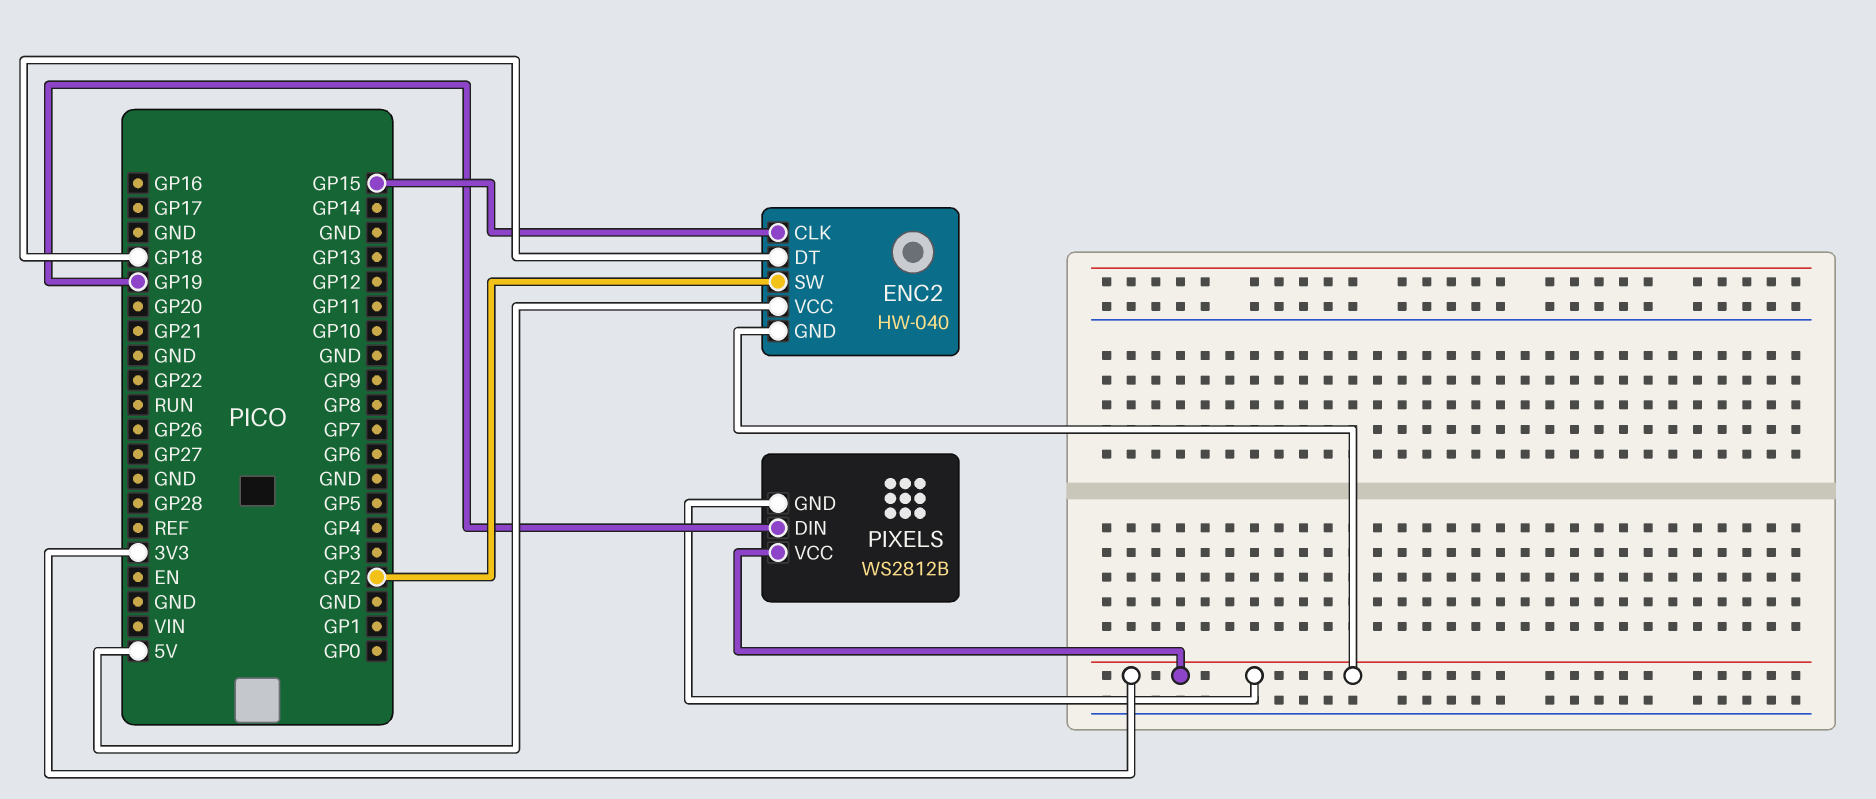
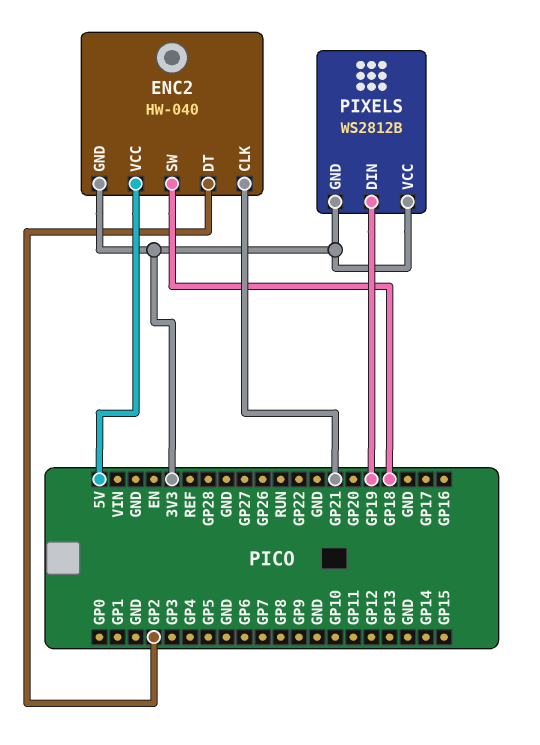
ENC2 pin CLK: GP15 -> GP21
ENC2 pin DT: GP18 -> GP2
ENC2 pin SW: GP2 -> GP18

